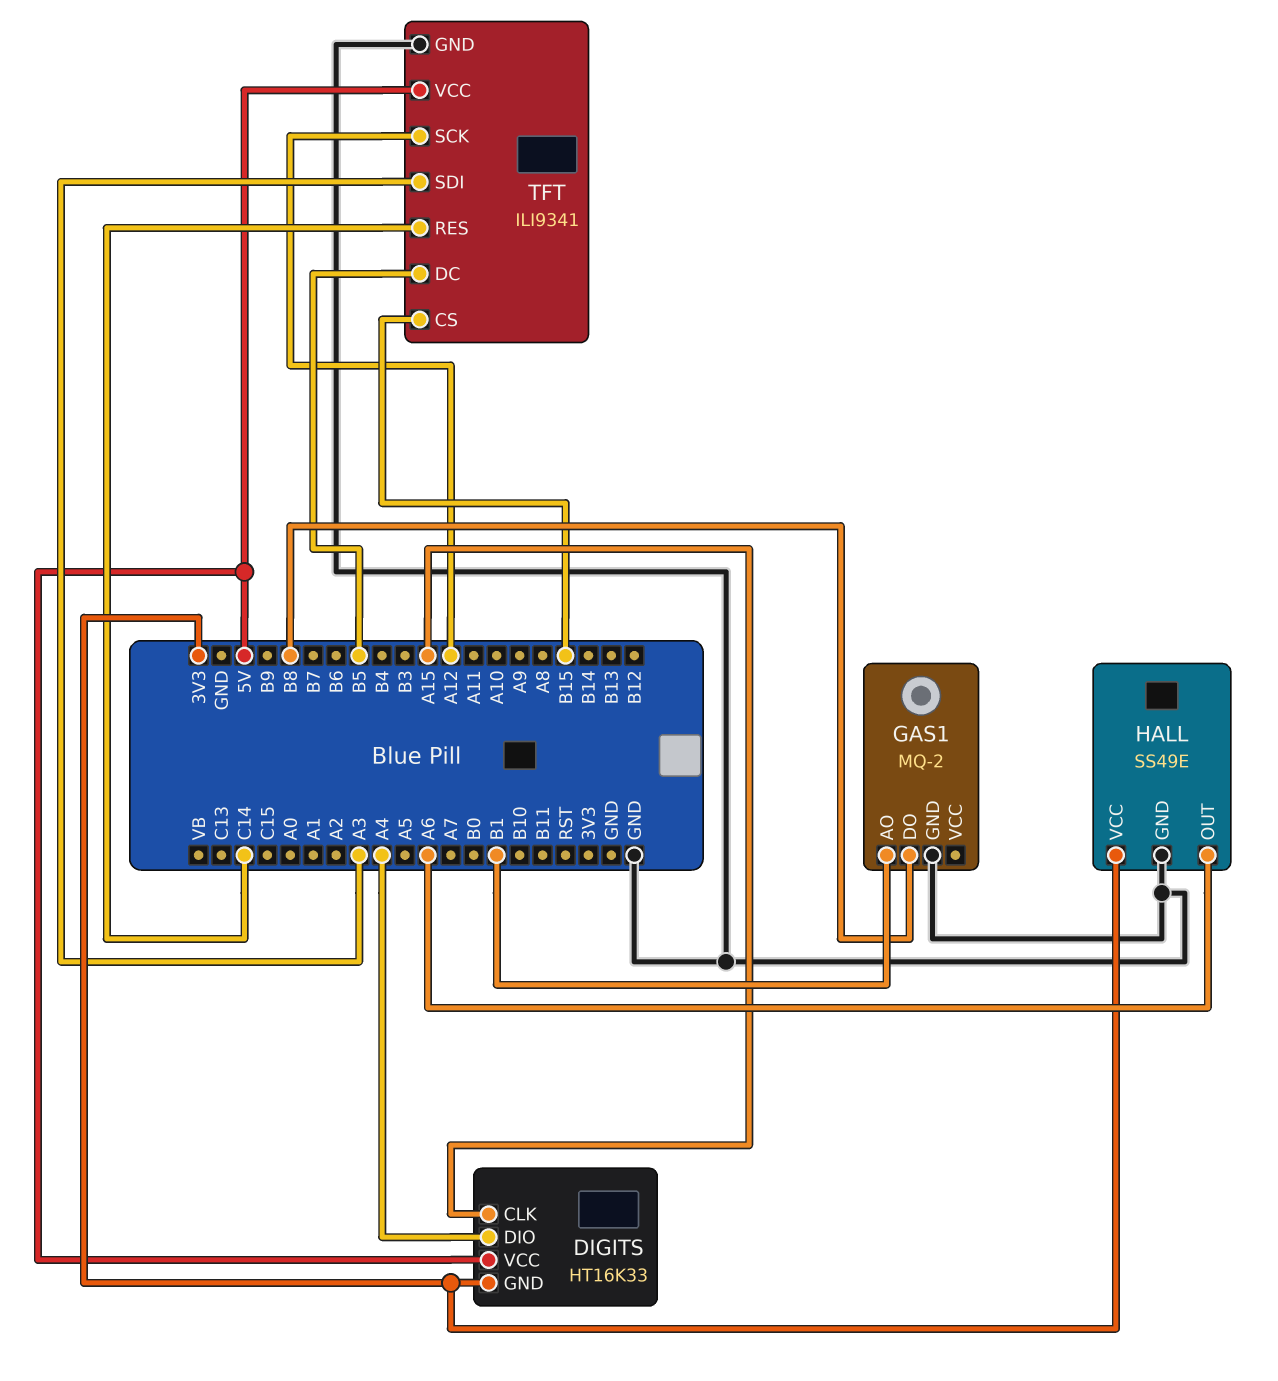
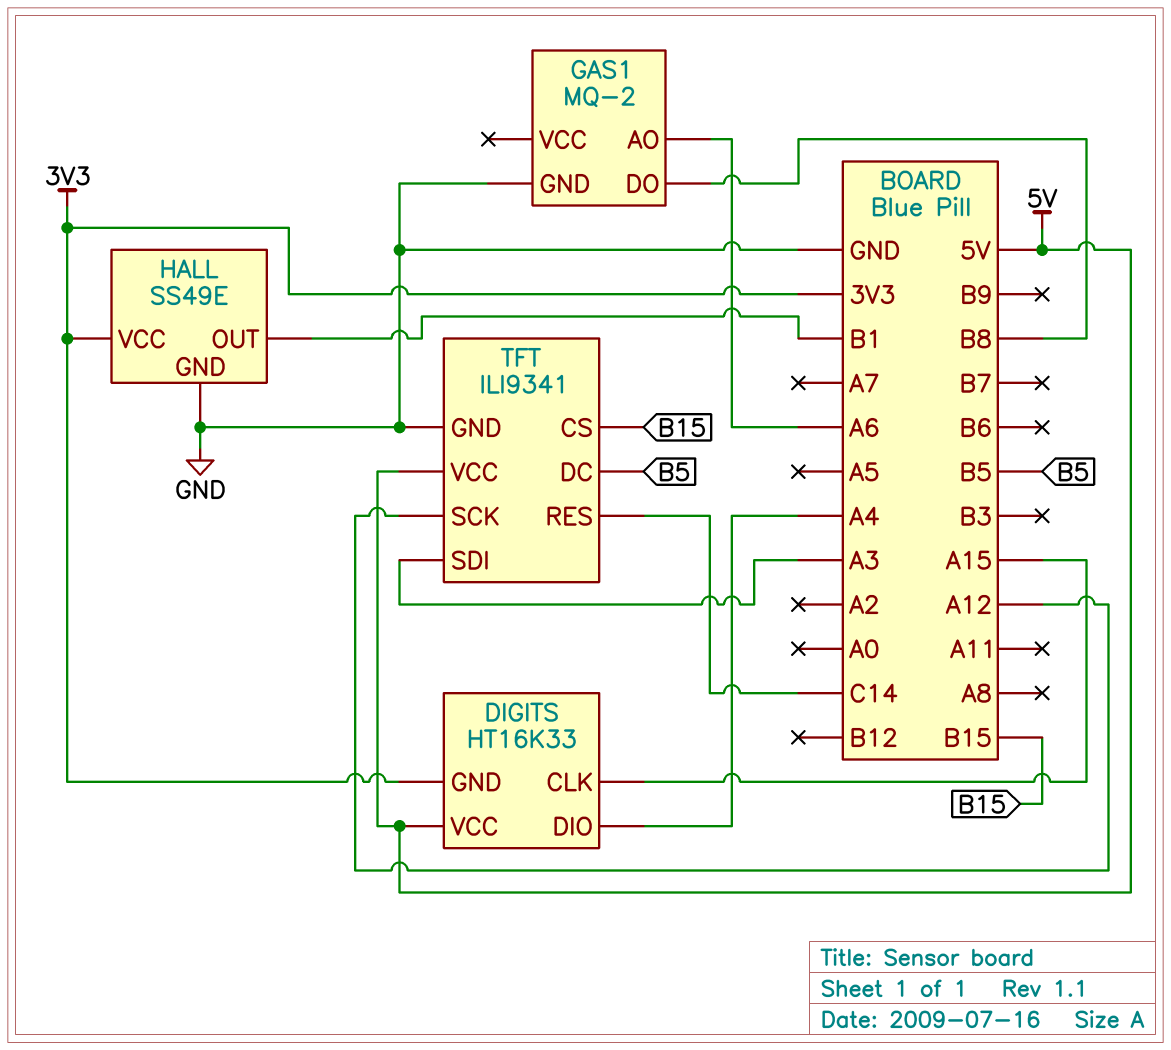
GAS1 pin AO: B1 -> A6
HALL pin OUT: A6 -> B1

